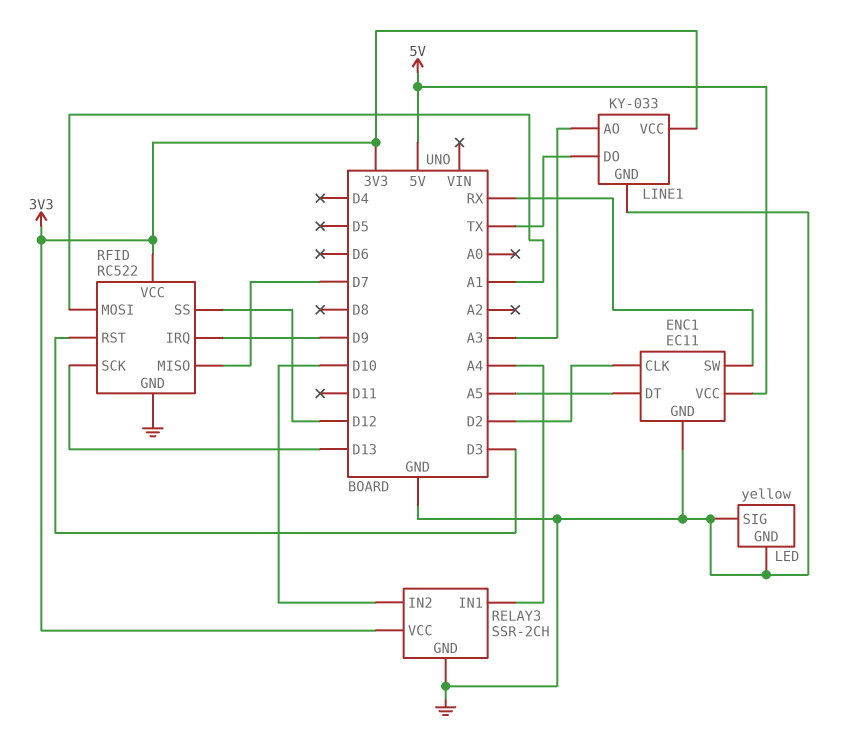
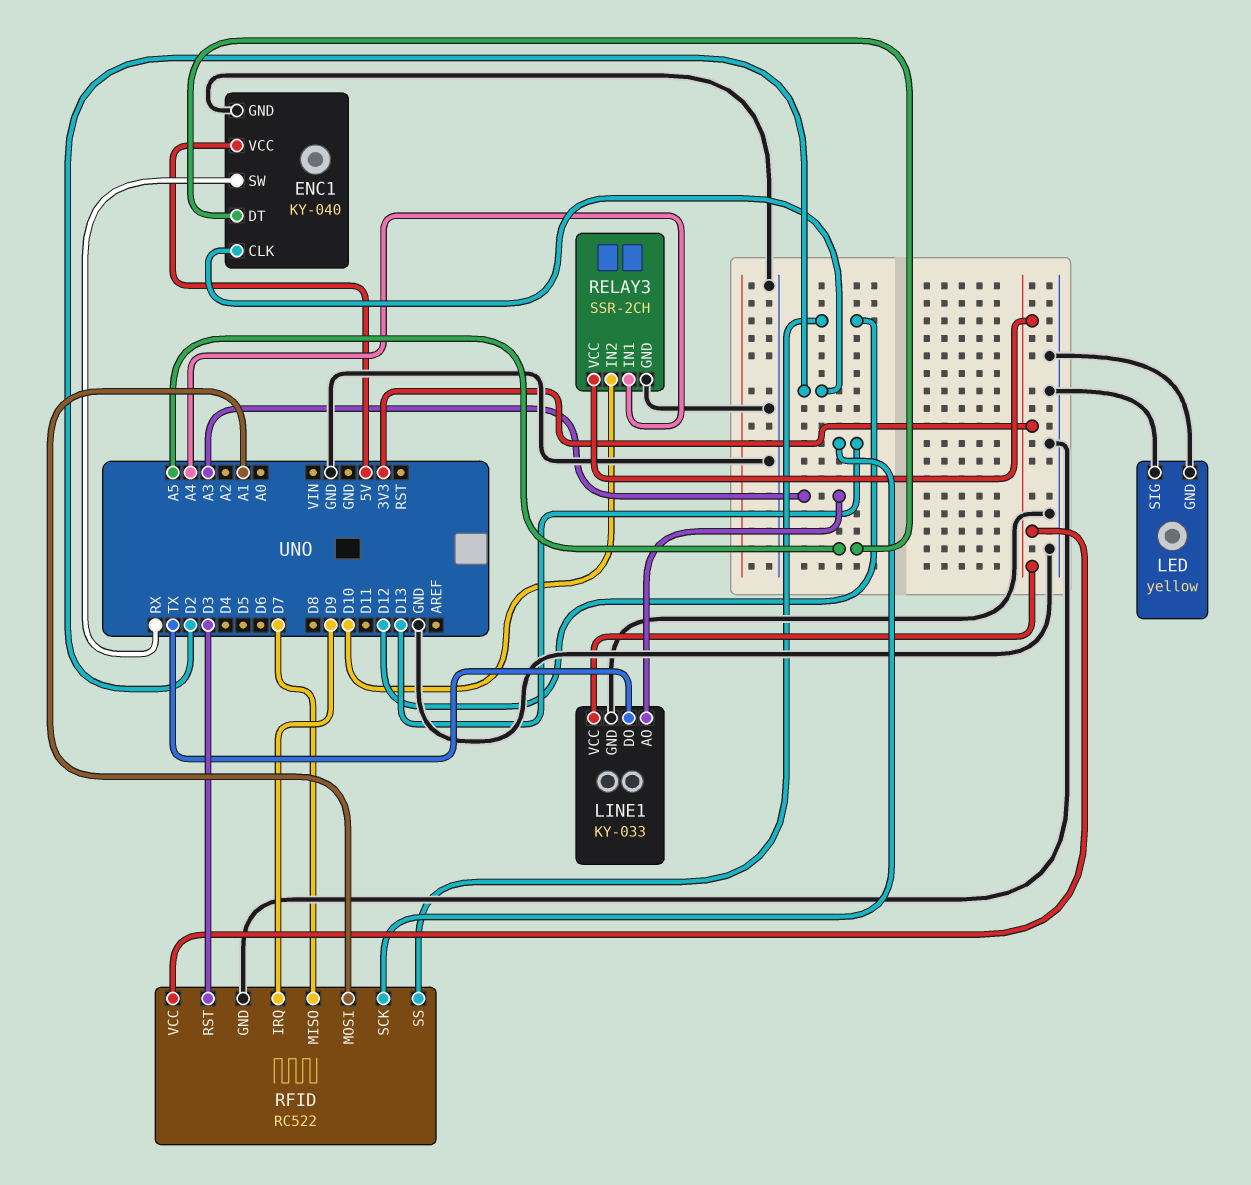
ENC1: EC11 -> KY-040

